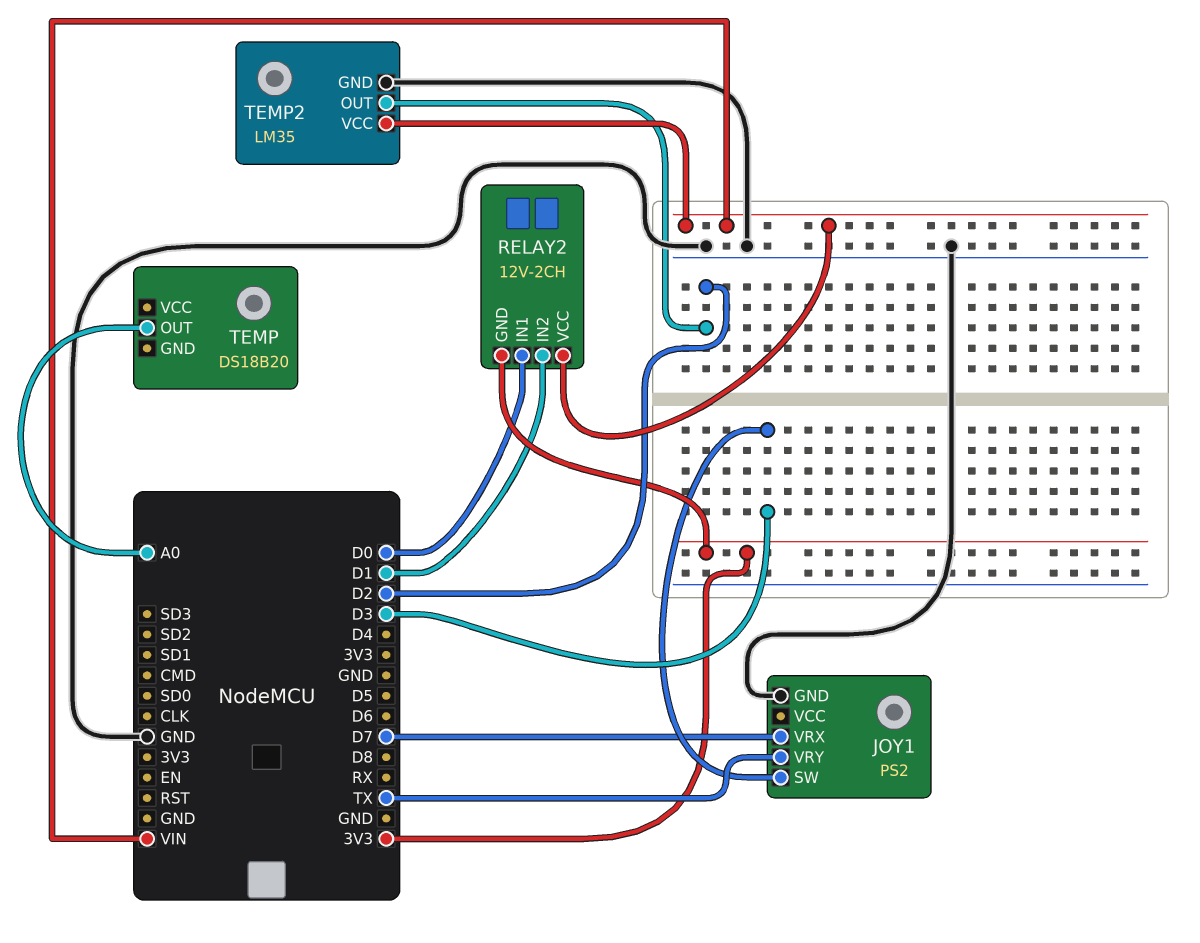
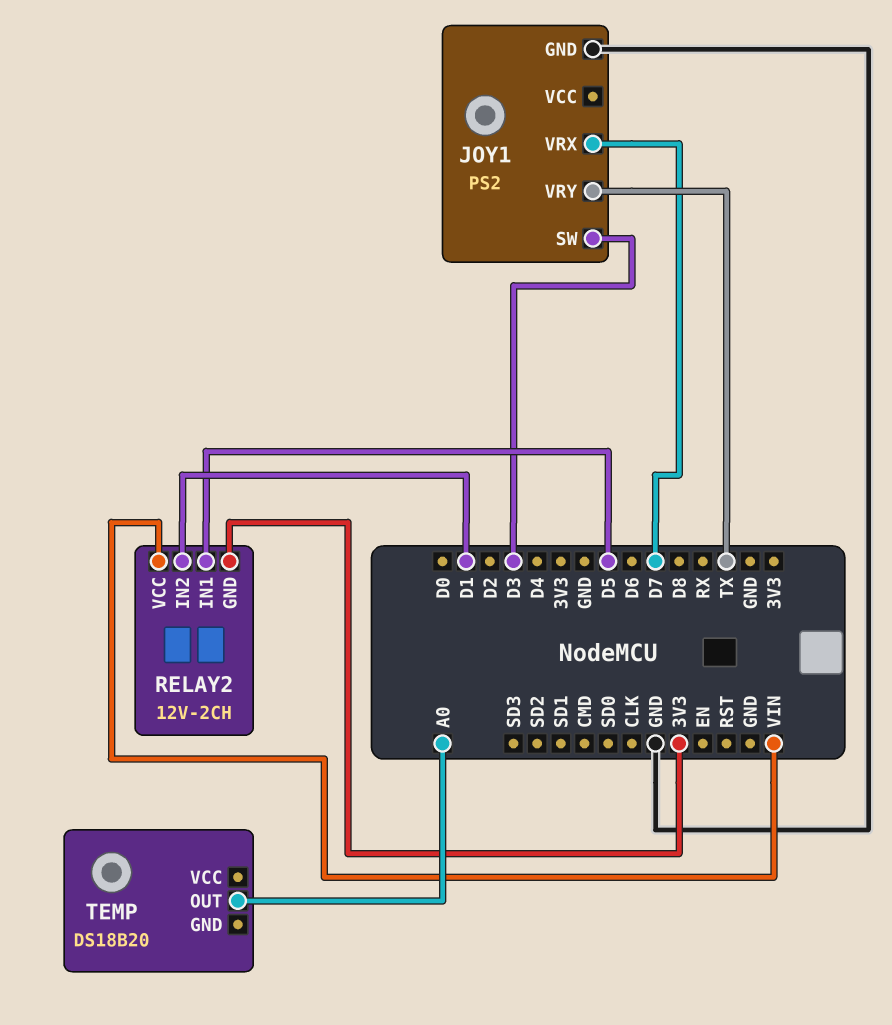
RELAY2 pin IN1: D0 -> D5
TEMP2: LM35 -> none
TEMP2 pin GND: GND -> none
TEMP2 pin OUT: D2 -> none
TEMP2 pin VCC: VIN -> none

